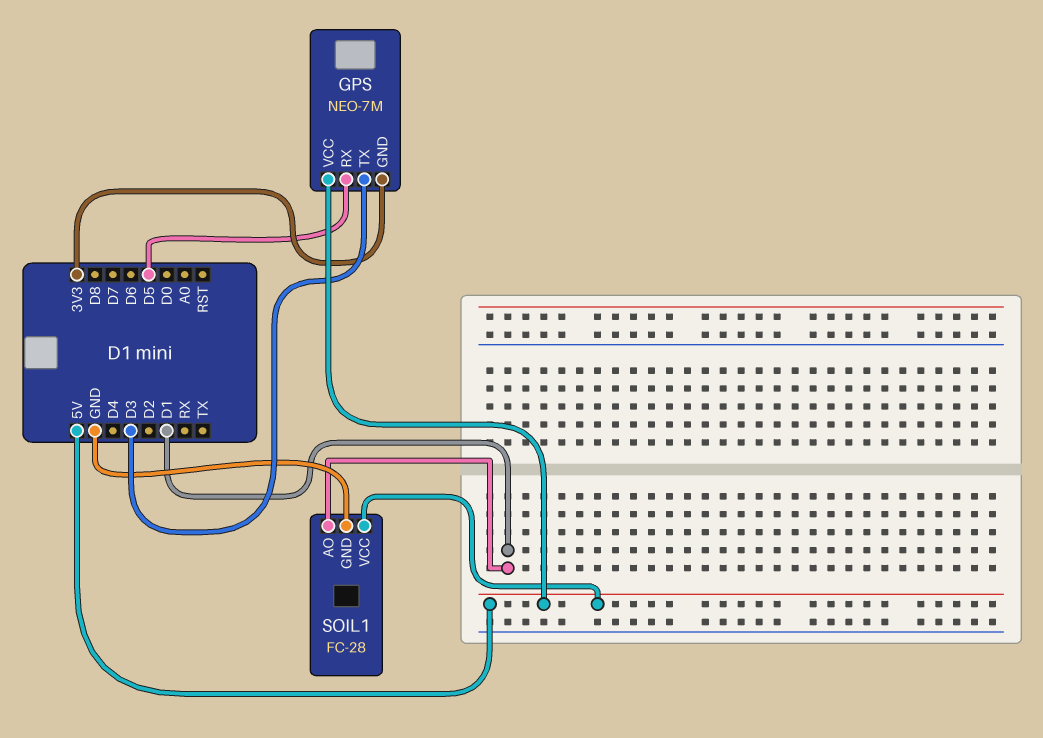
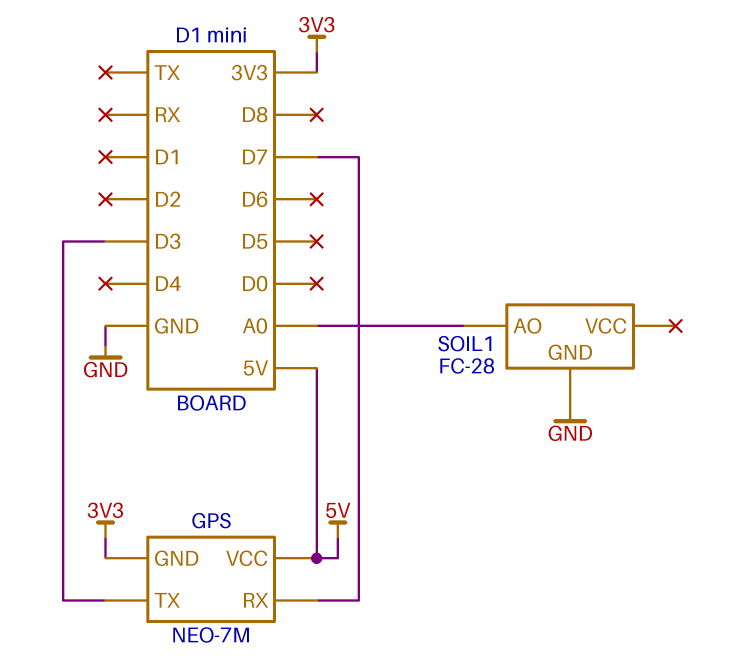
GPS pin RX: D5 -> D7
SOIL1 pin AO: D1 -> A0
SOIL1 pin VCC: 5V -> none

